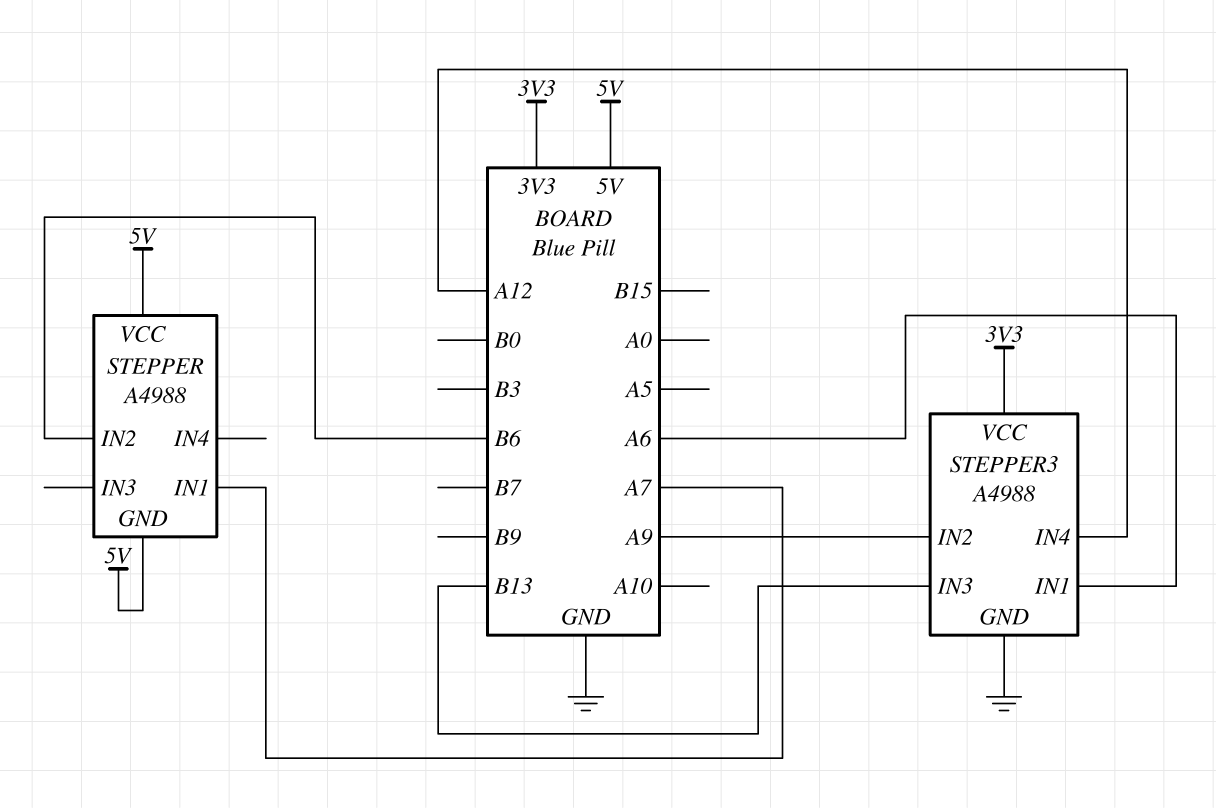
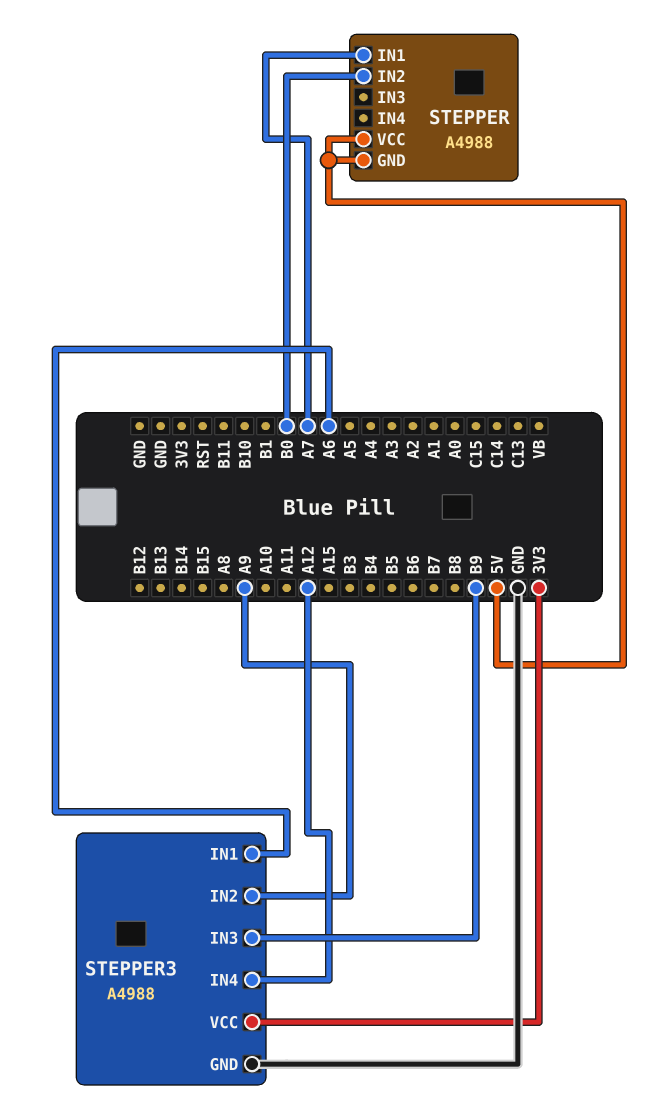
STEPPER pin IN2: B6 -> B0
STEPPER3 pin IN3: B13 -> B9

